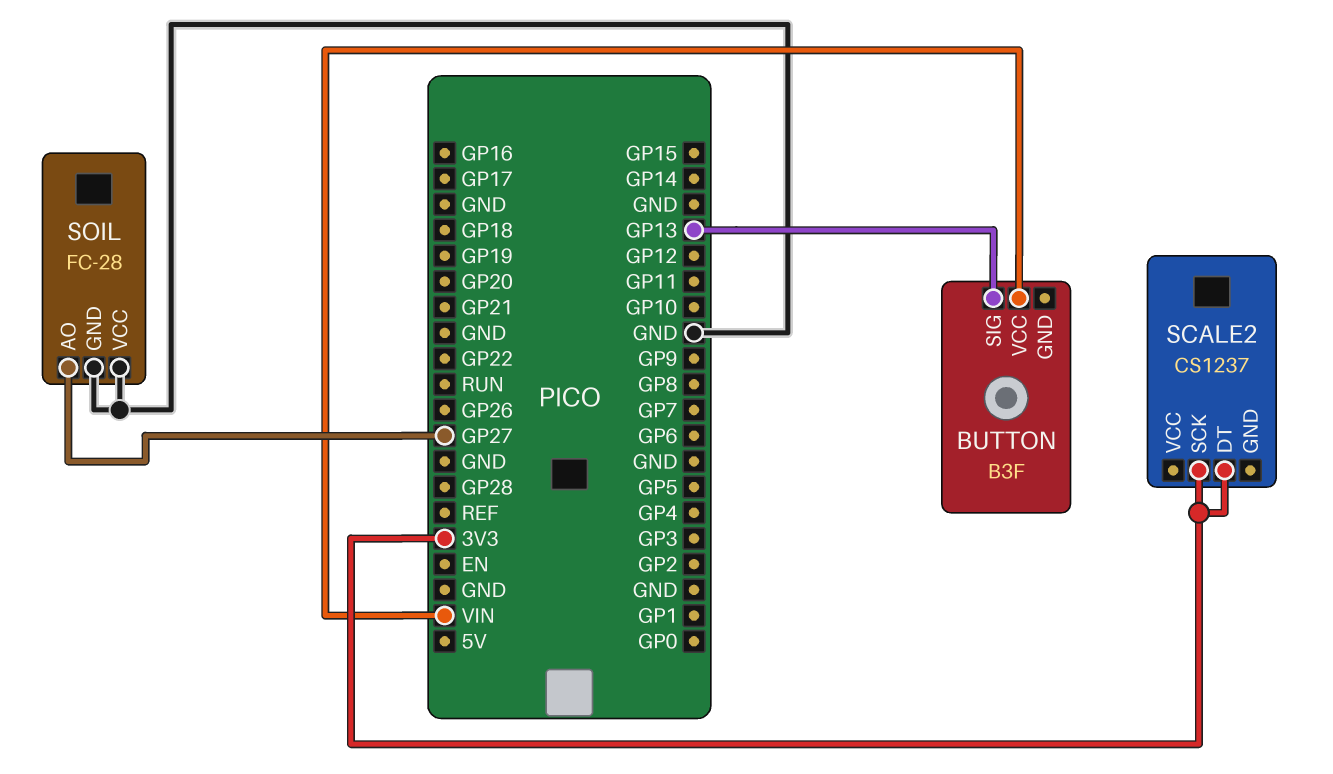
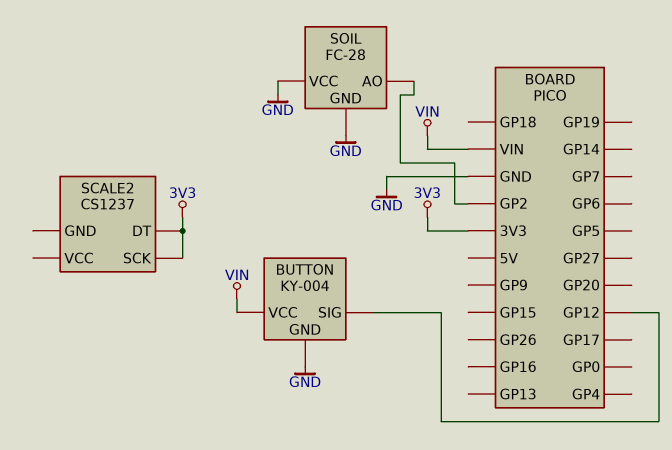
BUTTON: B3F -> KY-004
BUTTON pin GND: none -> GND
BUTTON pin SIG: GP13 -> GP12
SOIL pin AO: GP27 -> GP2

